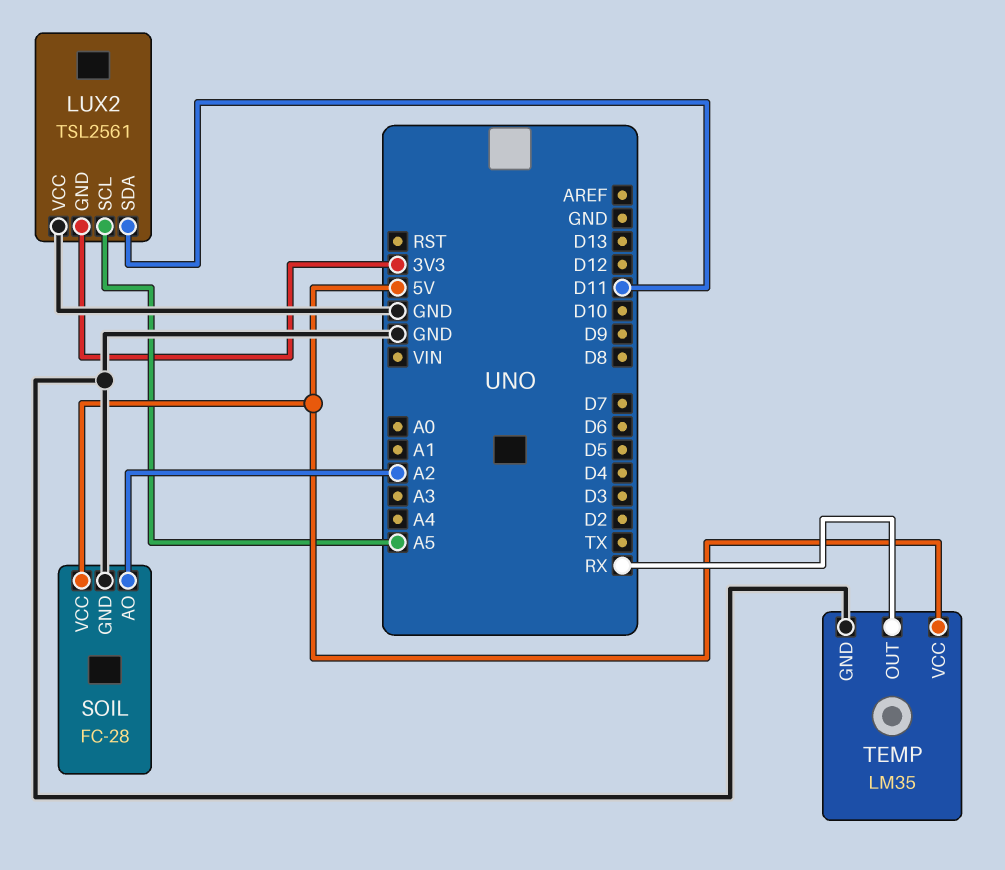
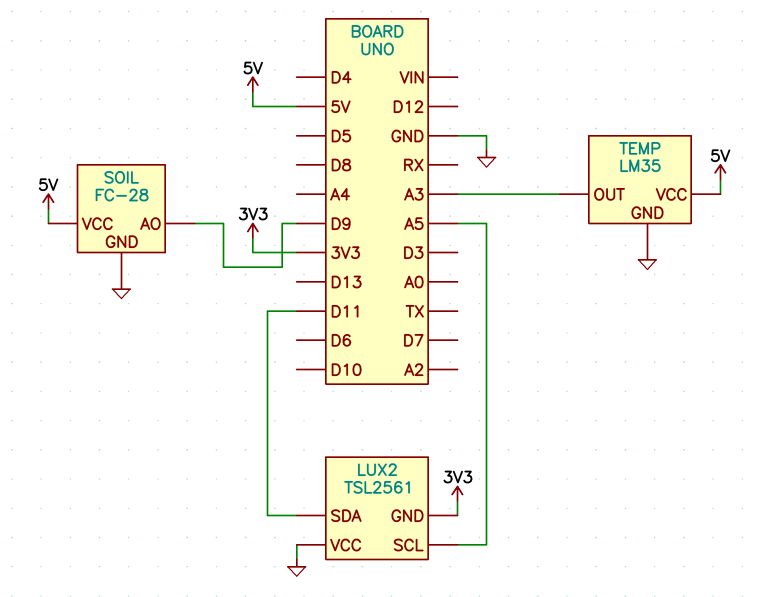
SOIL pin AO: A2 -> D9
TEMP pin OUT: RX -> A3

